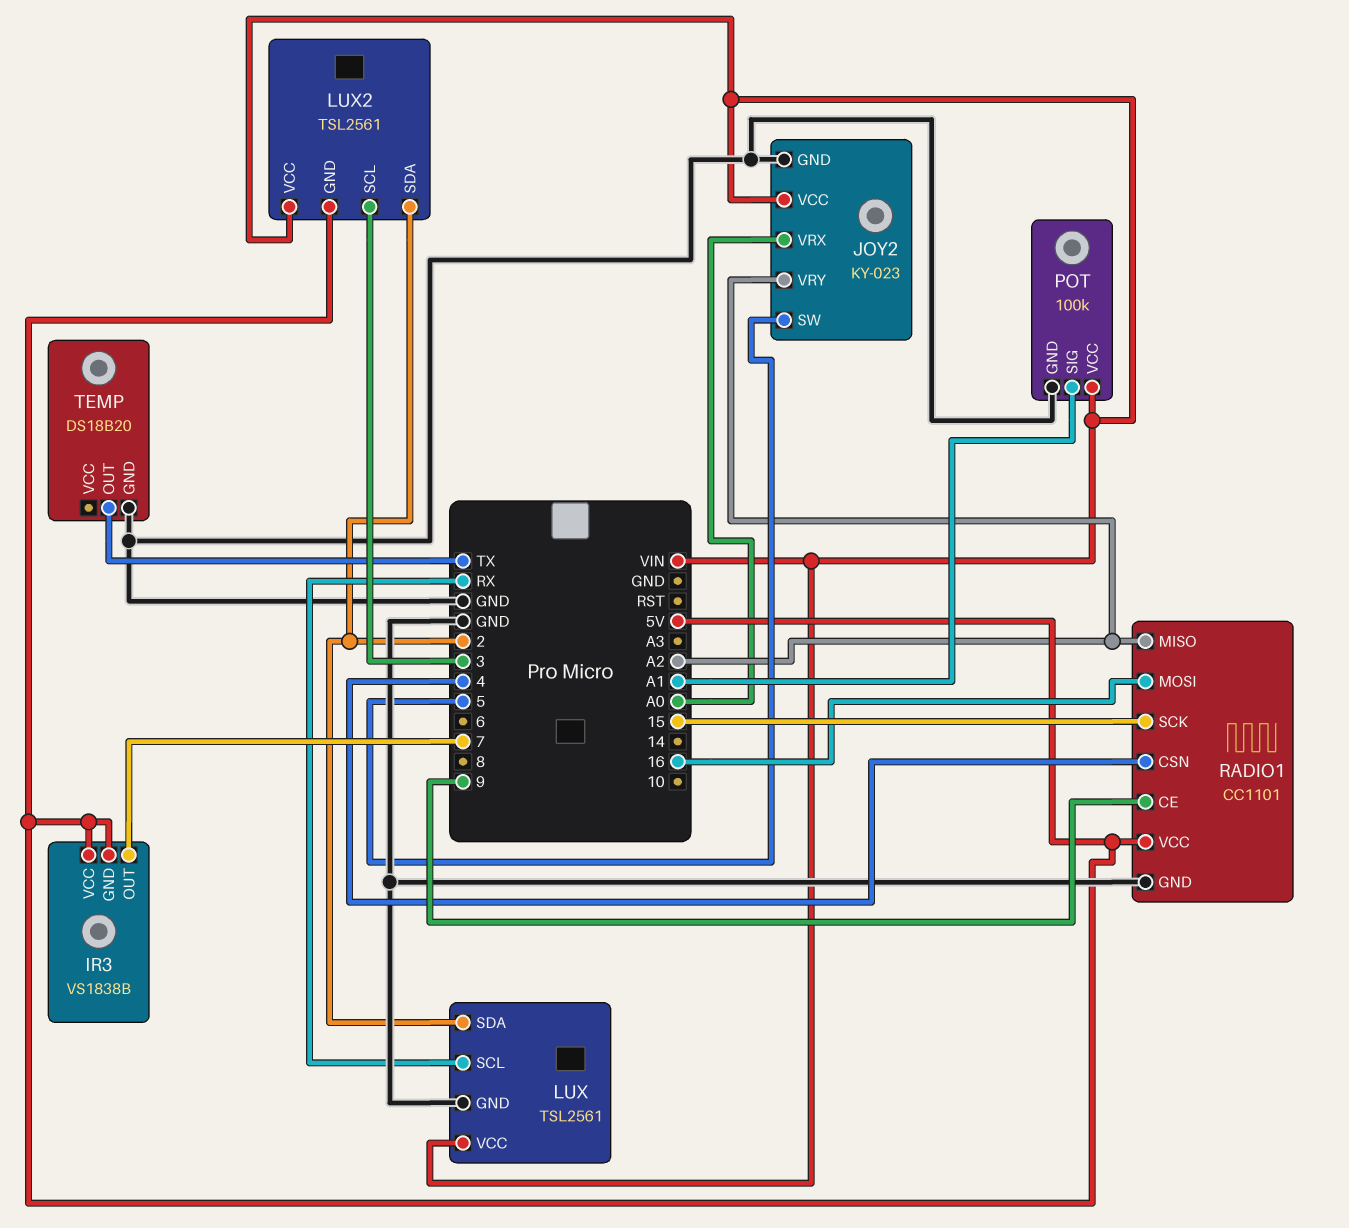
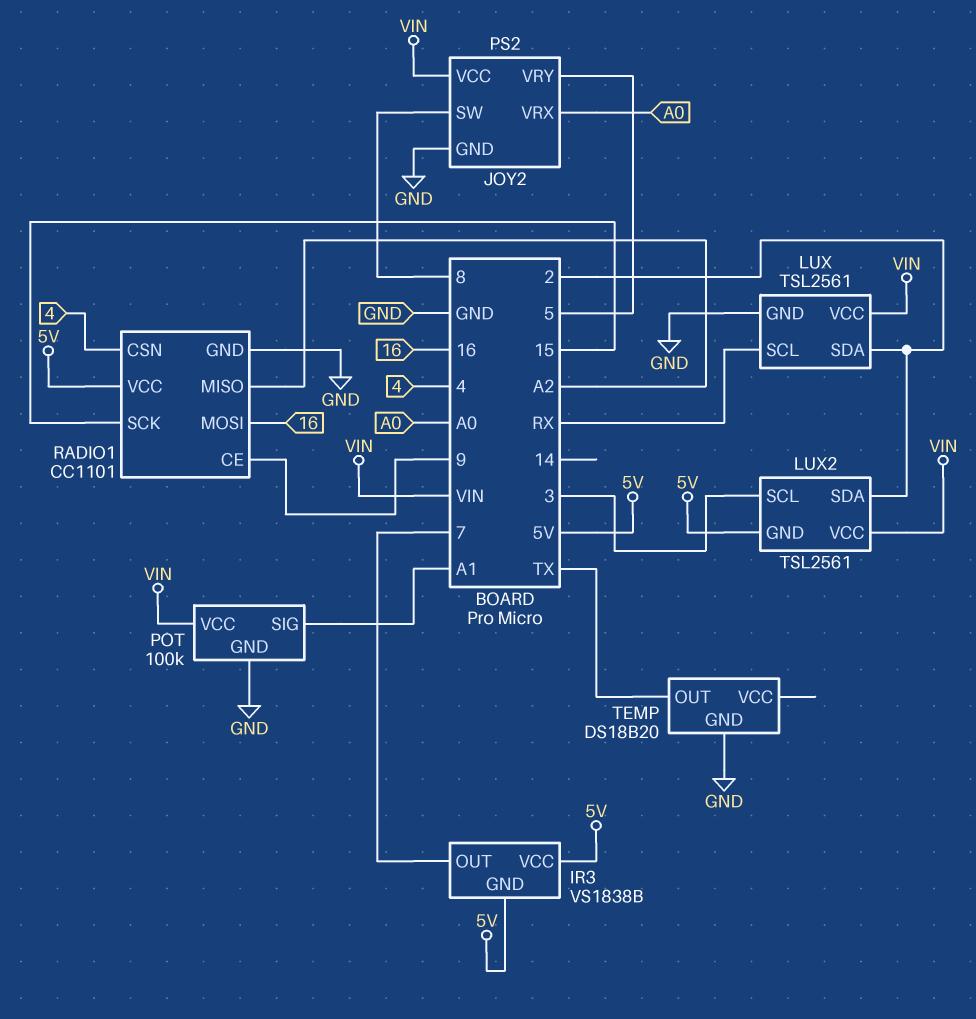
JOY2: KY-023 -> PS2
JOY2 pin SW: 5 -> 8
JOY2 pin VRY: A2 -> 5

